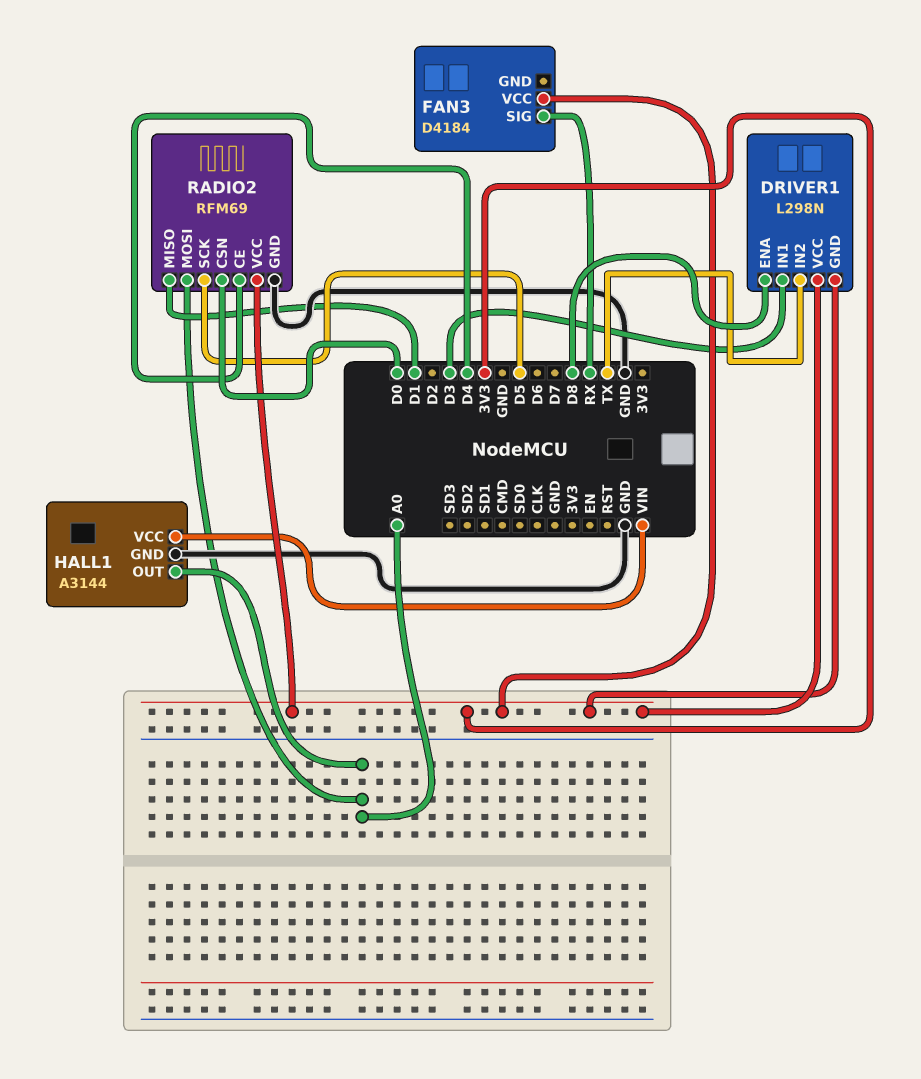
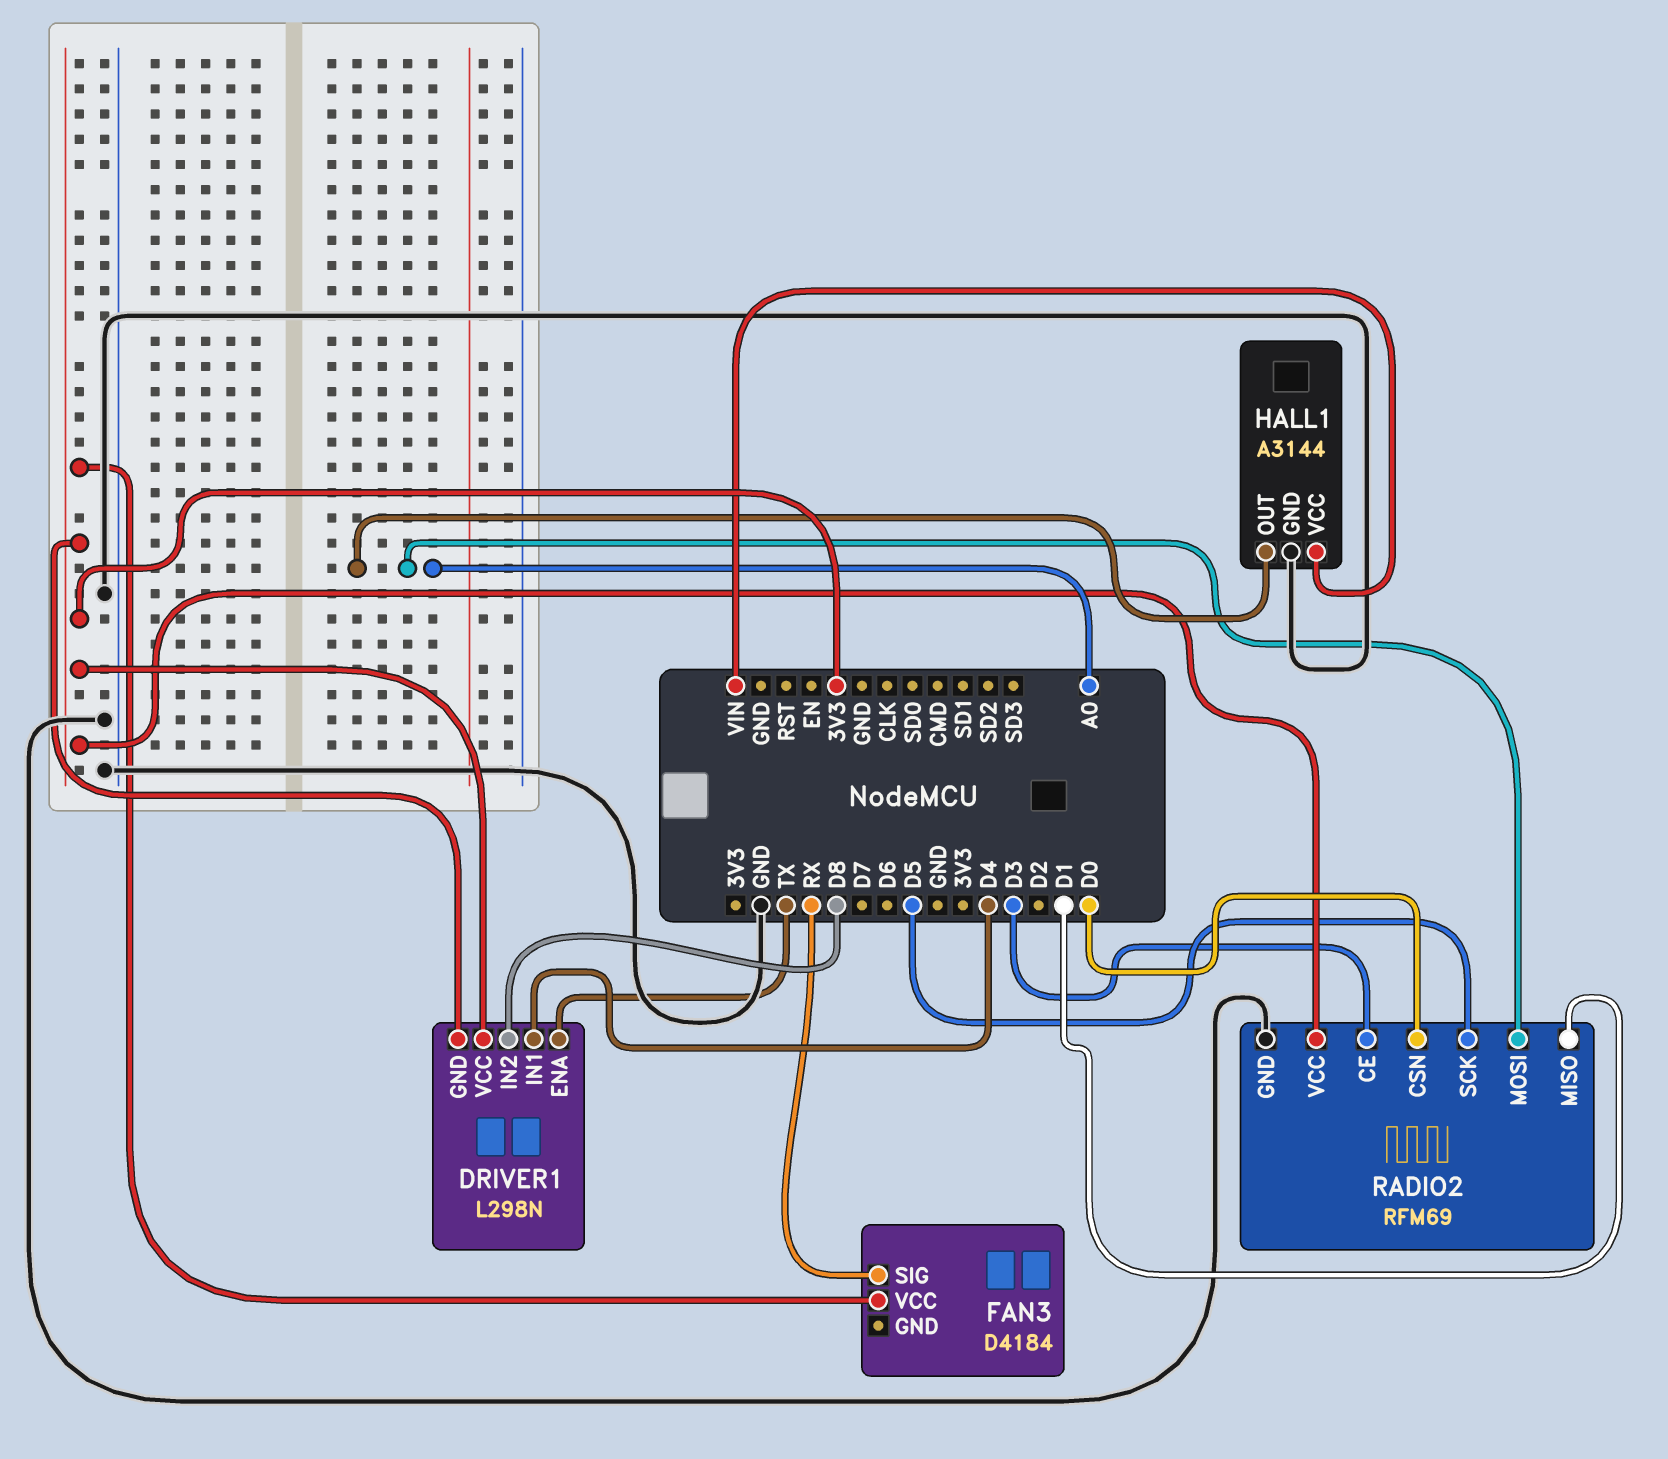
DRIVER1 pin ENA: D8 -> TX
DRIVER1 pin IN1: D3 -> D4
DRIVER1 pin IN2: TX -> D8
RADIO2 pin CE: D4 -> D3

